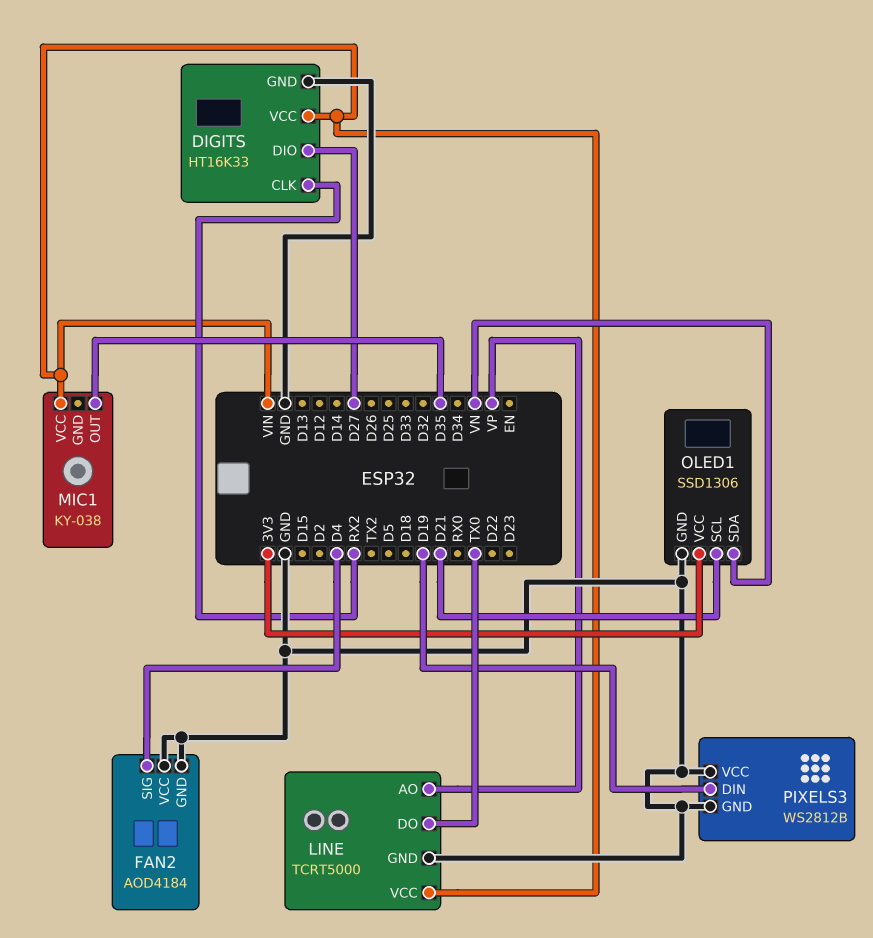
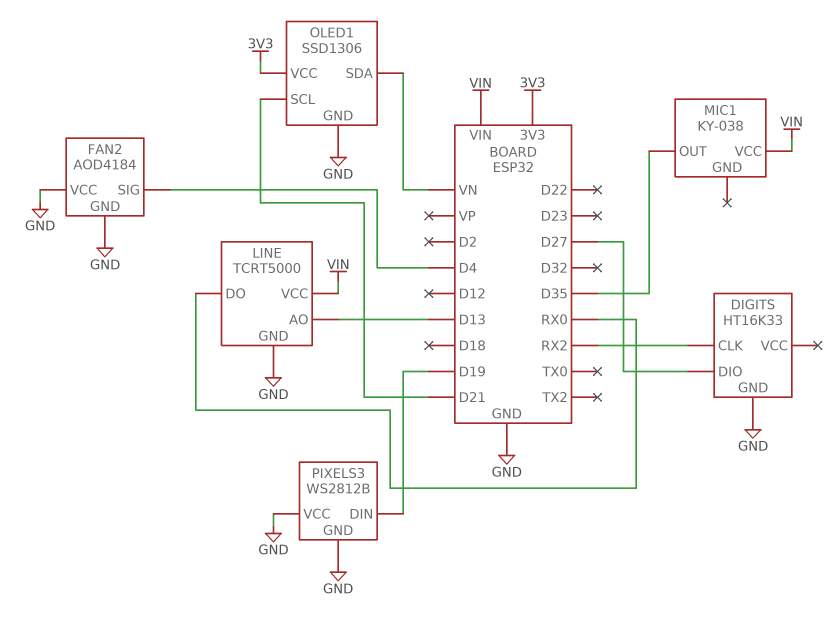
DIGITS pin VCC: VIN -> none
LINE pin AO: VP -> D13
LINE pin DO: TX0 -> RX0

